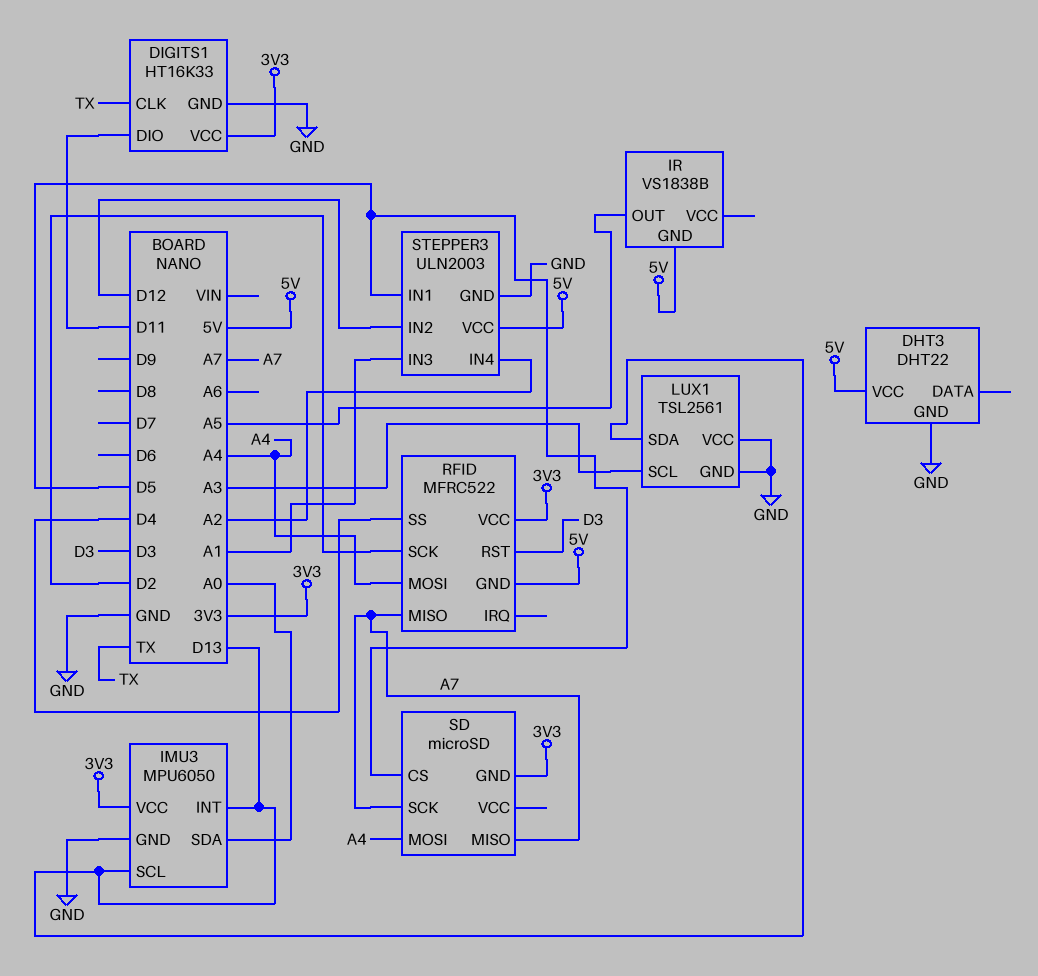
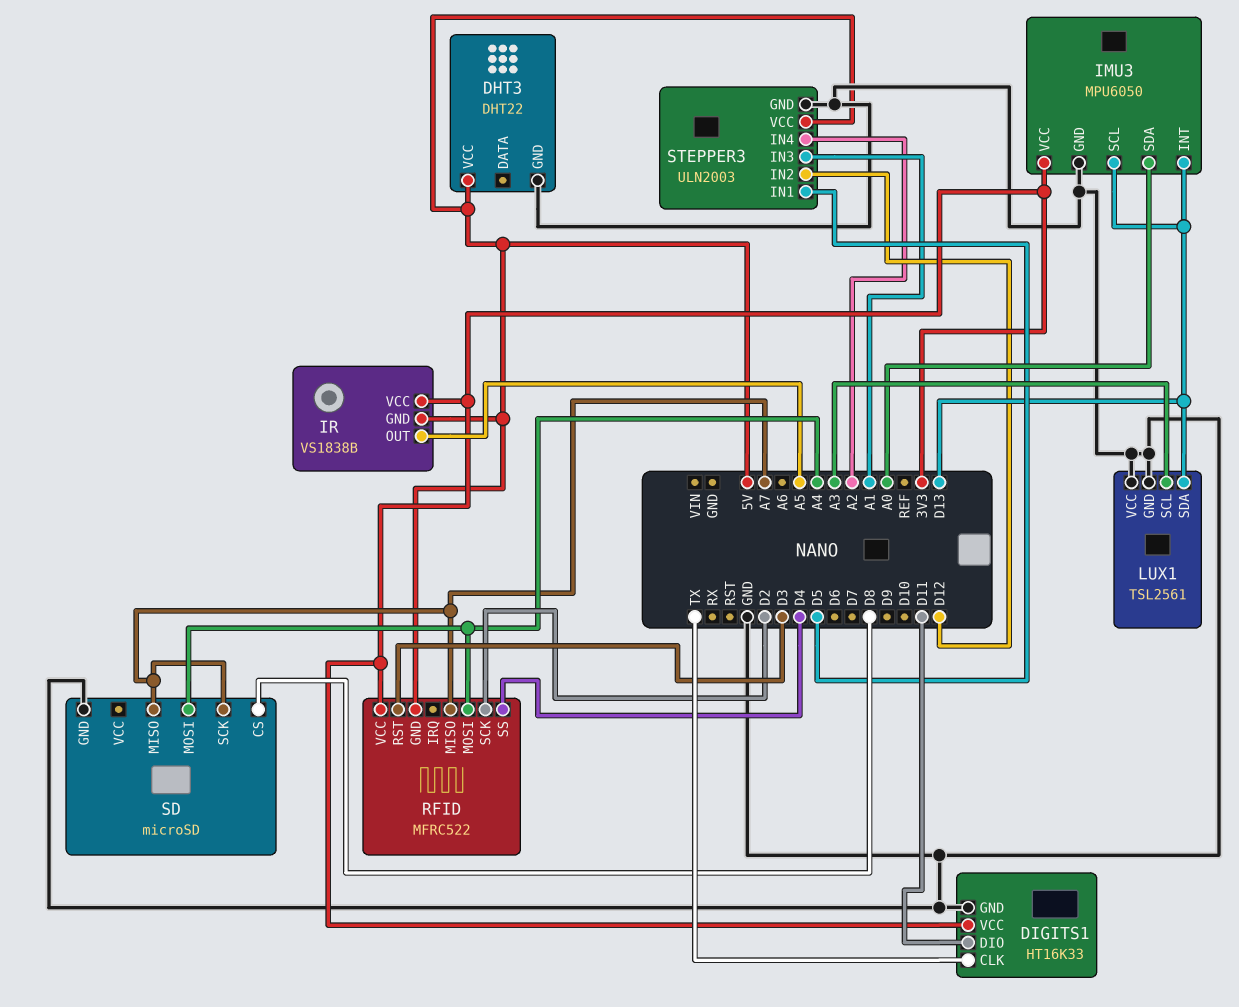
IR pin VCC: none -> 3V3
SD pin CS: D5 -> D8
SD pin GND: 3V3 -> GND

